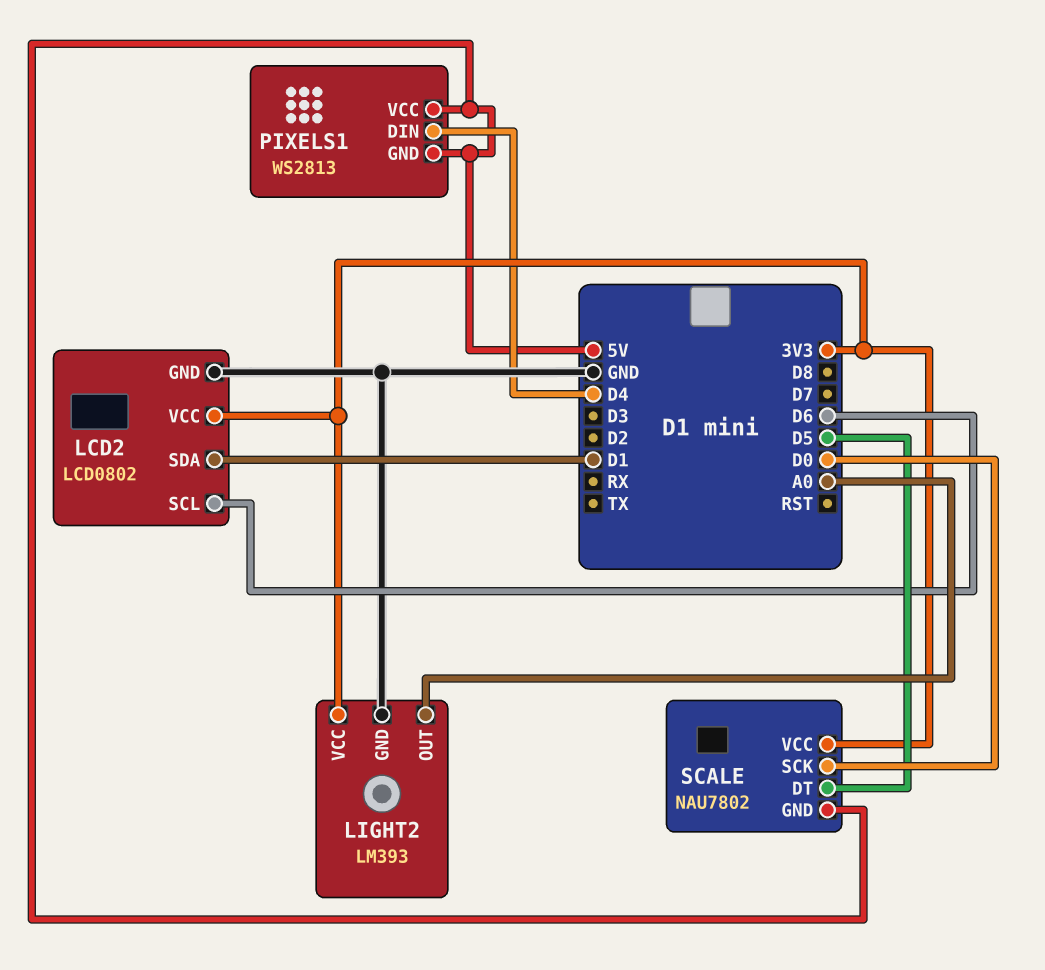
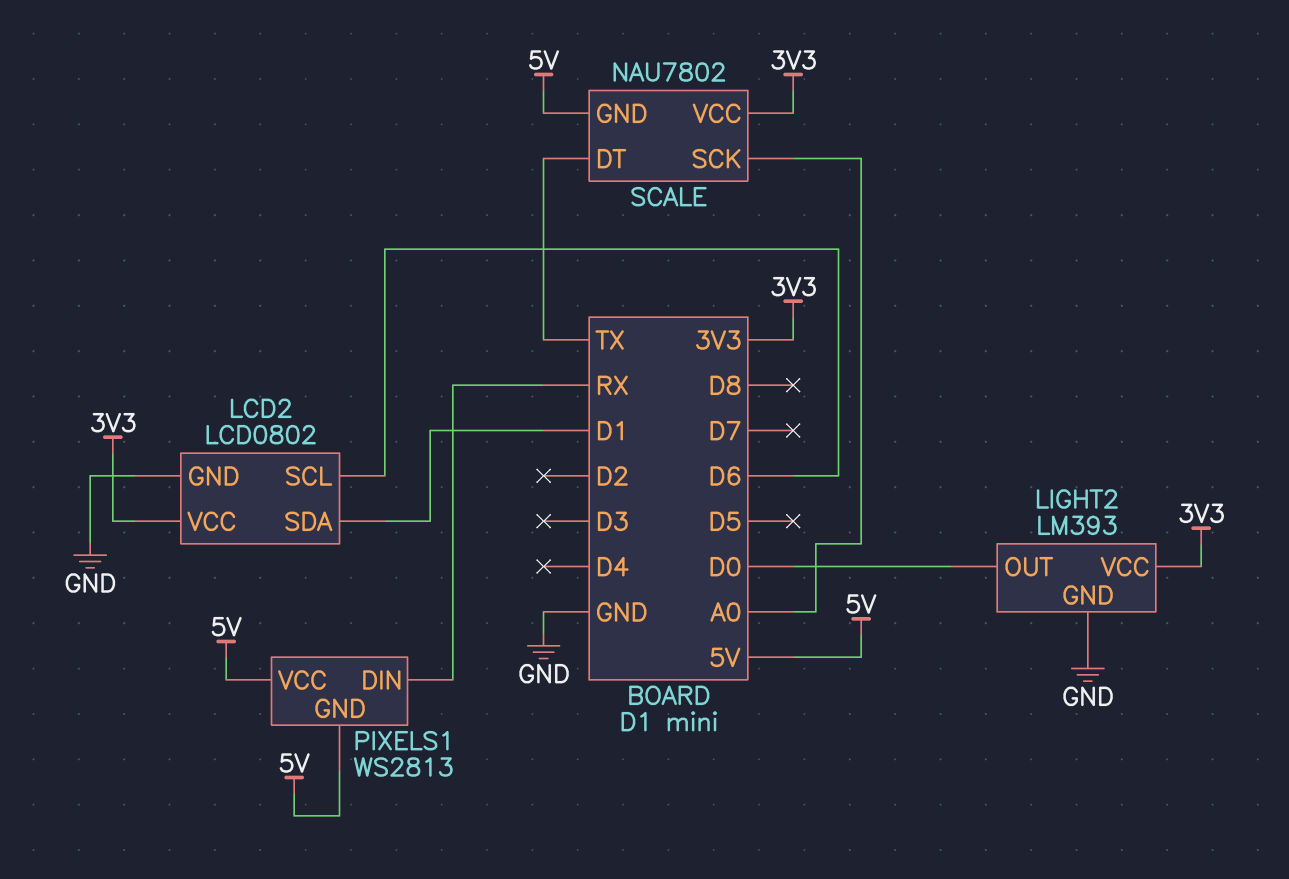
LIGHT2 pin OUT: A0 -> D0
PIXELS1 pin DIN: D4 -> RX
SCALE pin DT: D5 -> TX
SCALE pin SCK: D0 -> A0

